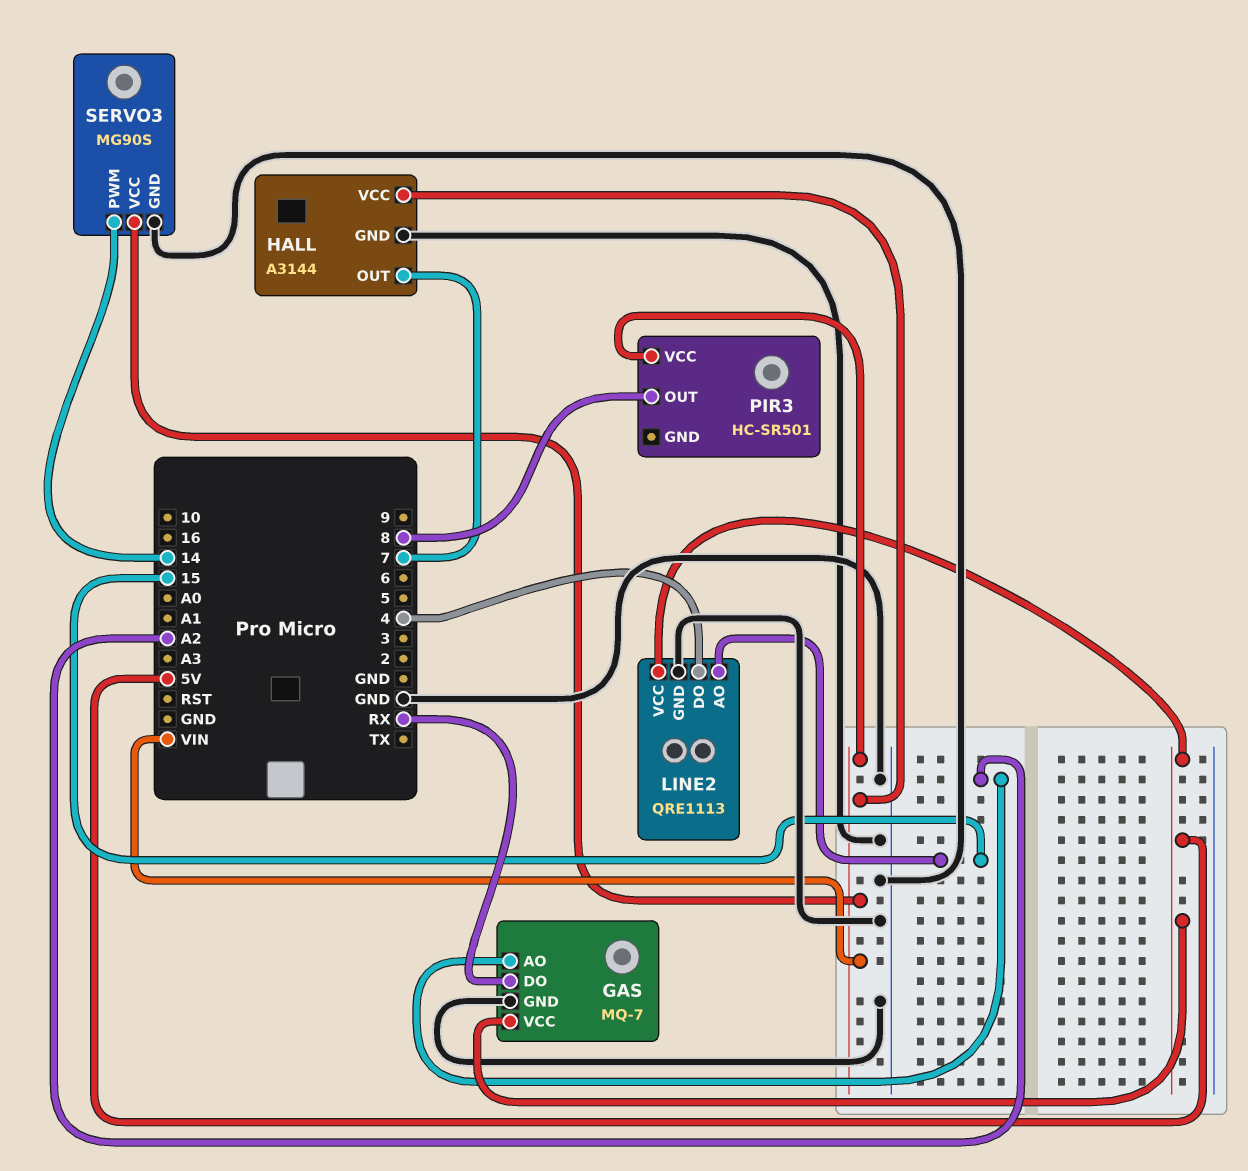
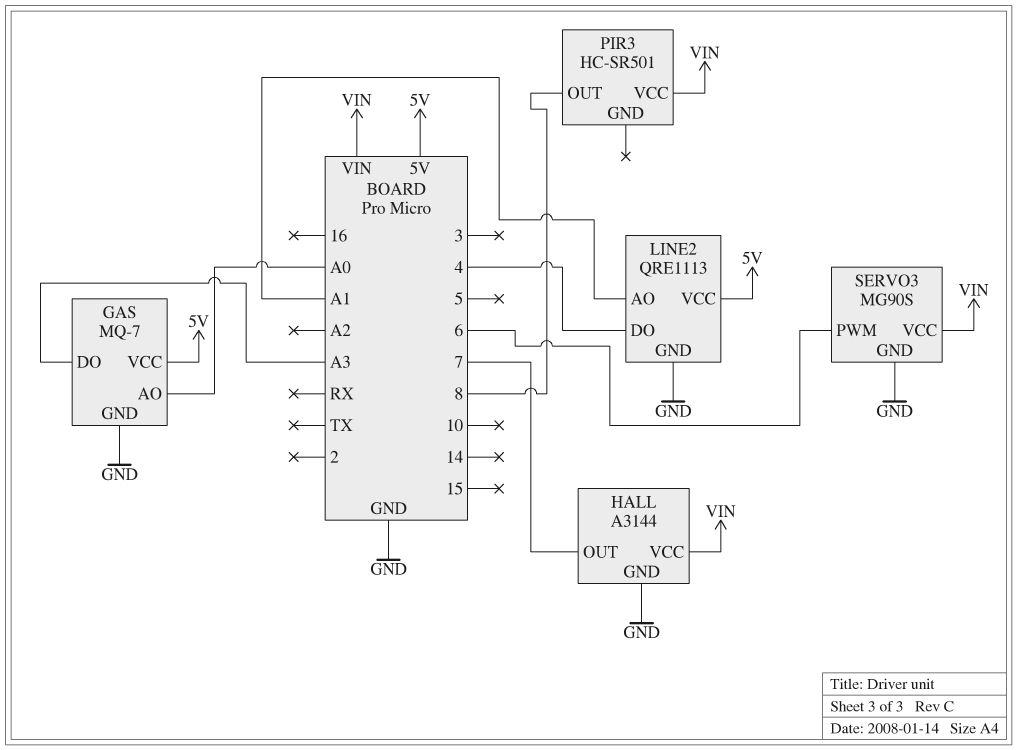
GAS pin AO: A2 -> A0
GAS pin DO: RX -> A3
LINE2 pin AO: 15 -> A1
SERVO3 pin PWM: 14 -> 6

